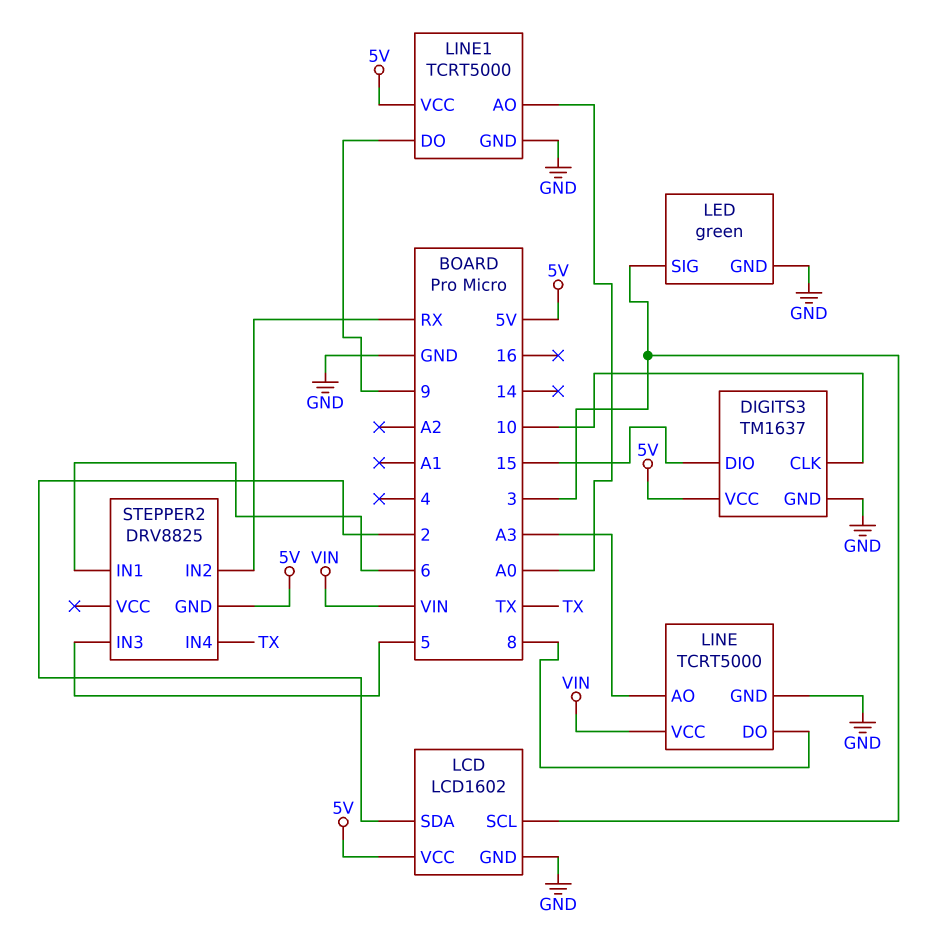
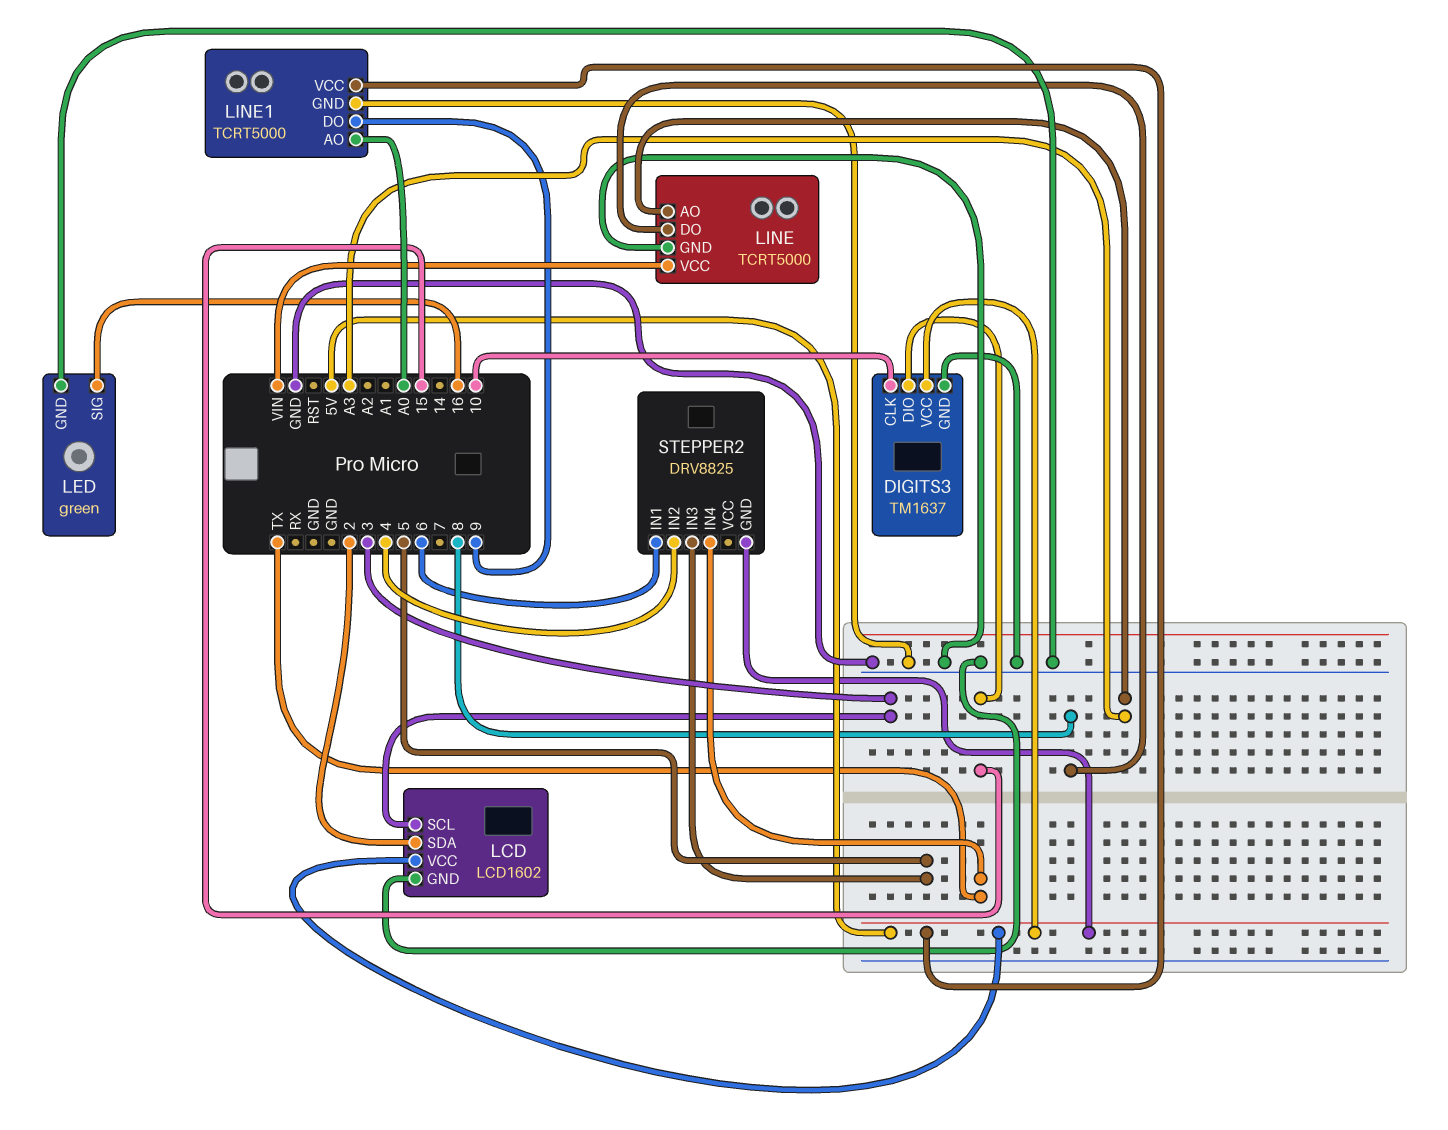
LED pin SIG: 3 -> 16
STEPPER2 pin IN2: RX -> 4

